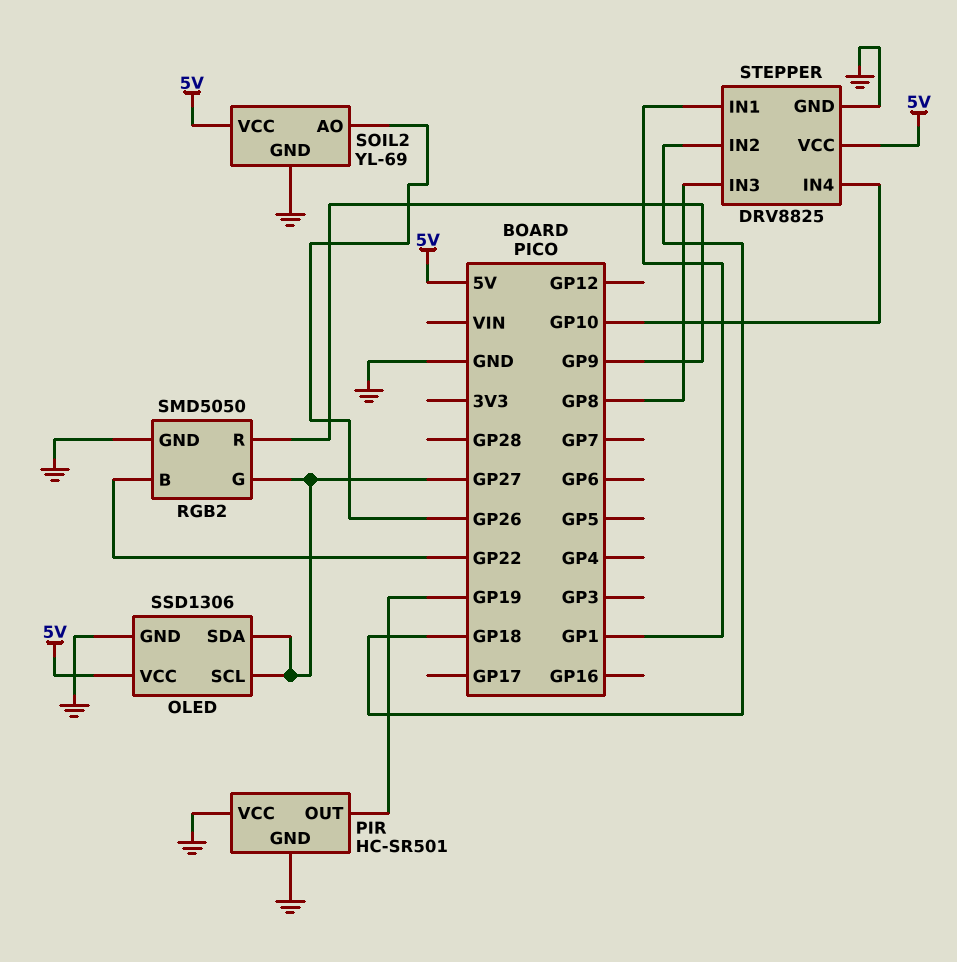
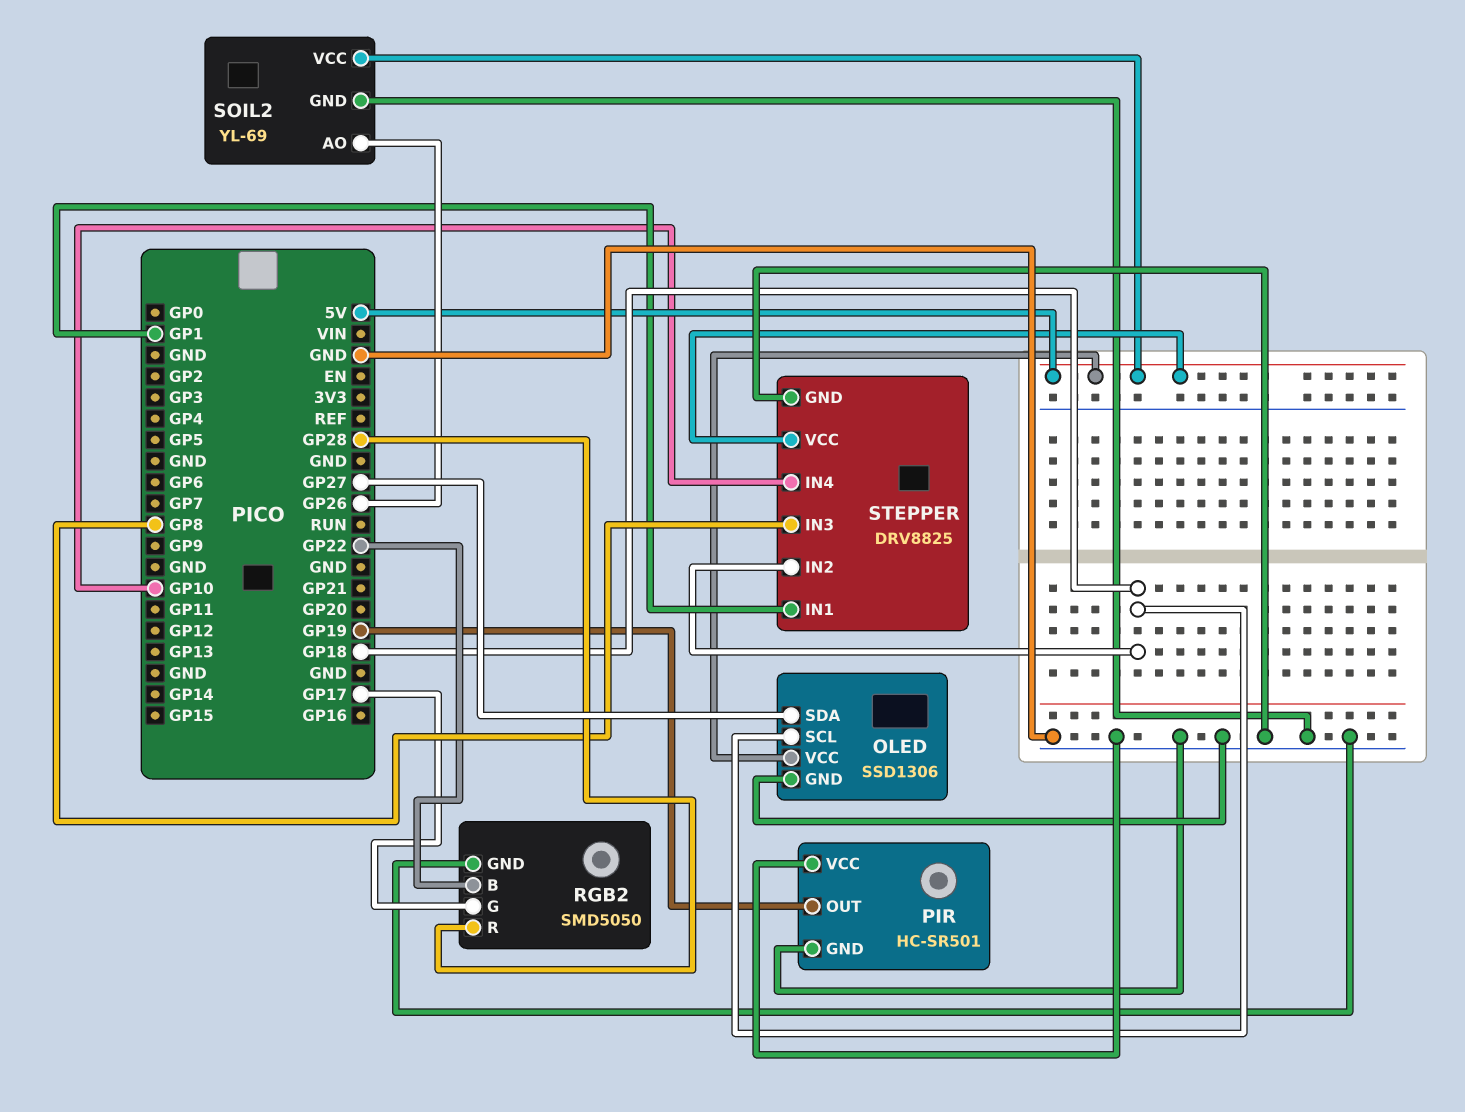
OLED pin SCL: GP27 -> GP18
RGB2 pin G: GP27 -> GP17
RGB2 pin R: GP9 -> GP28

